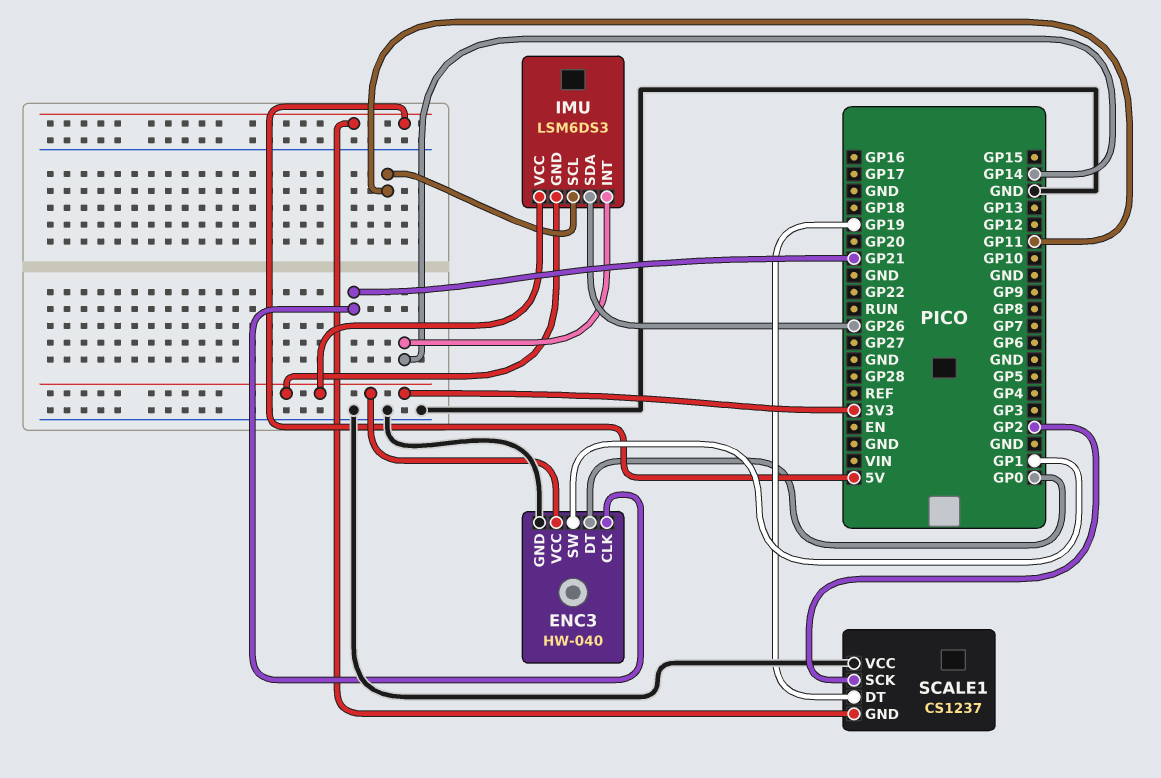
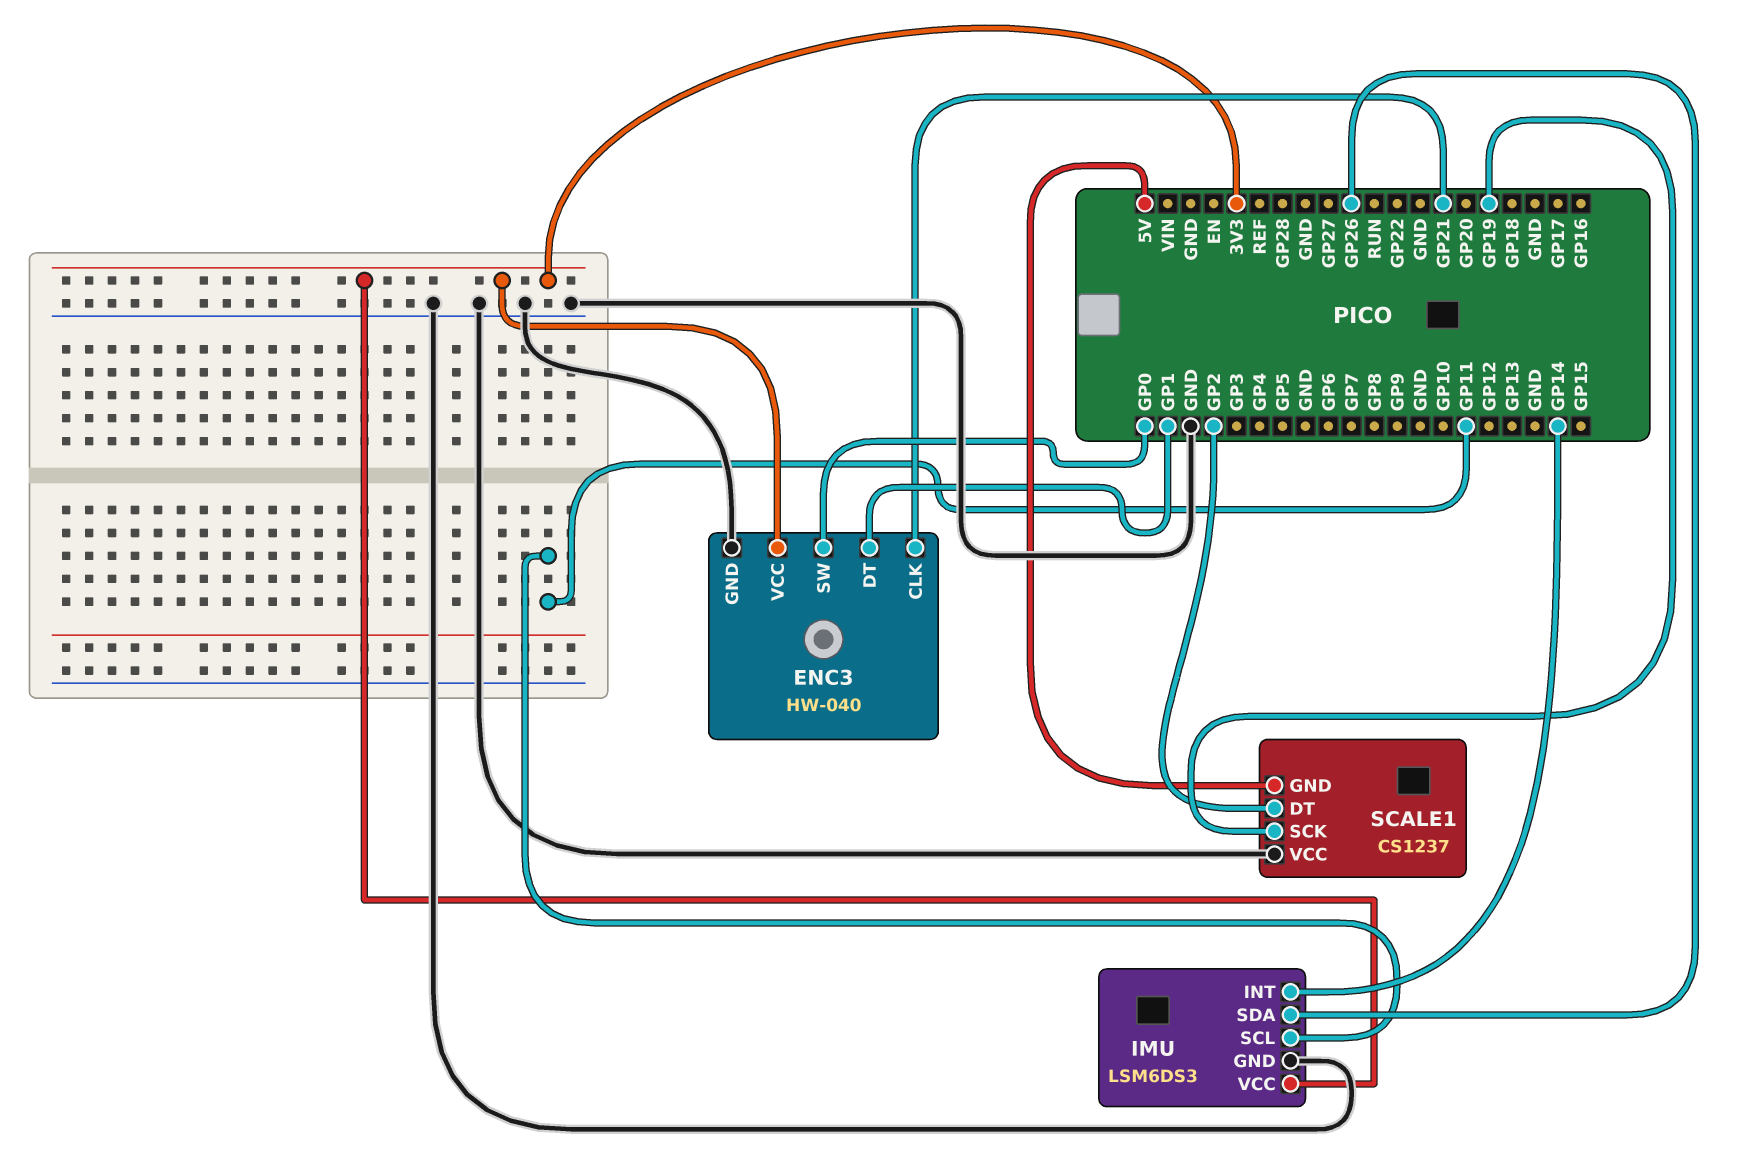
ENC3 pin DT: GP0 -> GP1
ENC3 pin SW: GP1 -> GP0
IMU pin GND: 3V3 -> GND
SCALE1 pin DT: GP19 -> GP2
SCALE1 pin SCK: GP2 -> GP19

